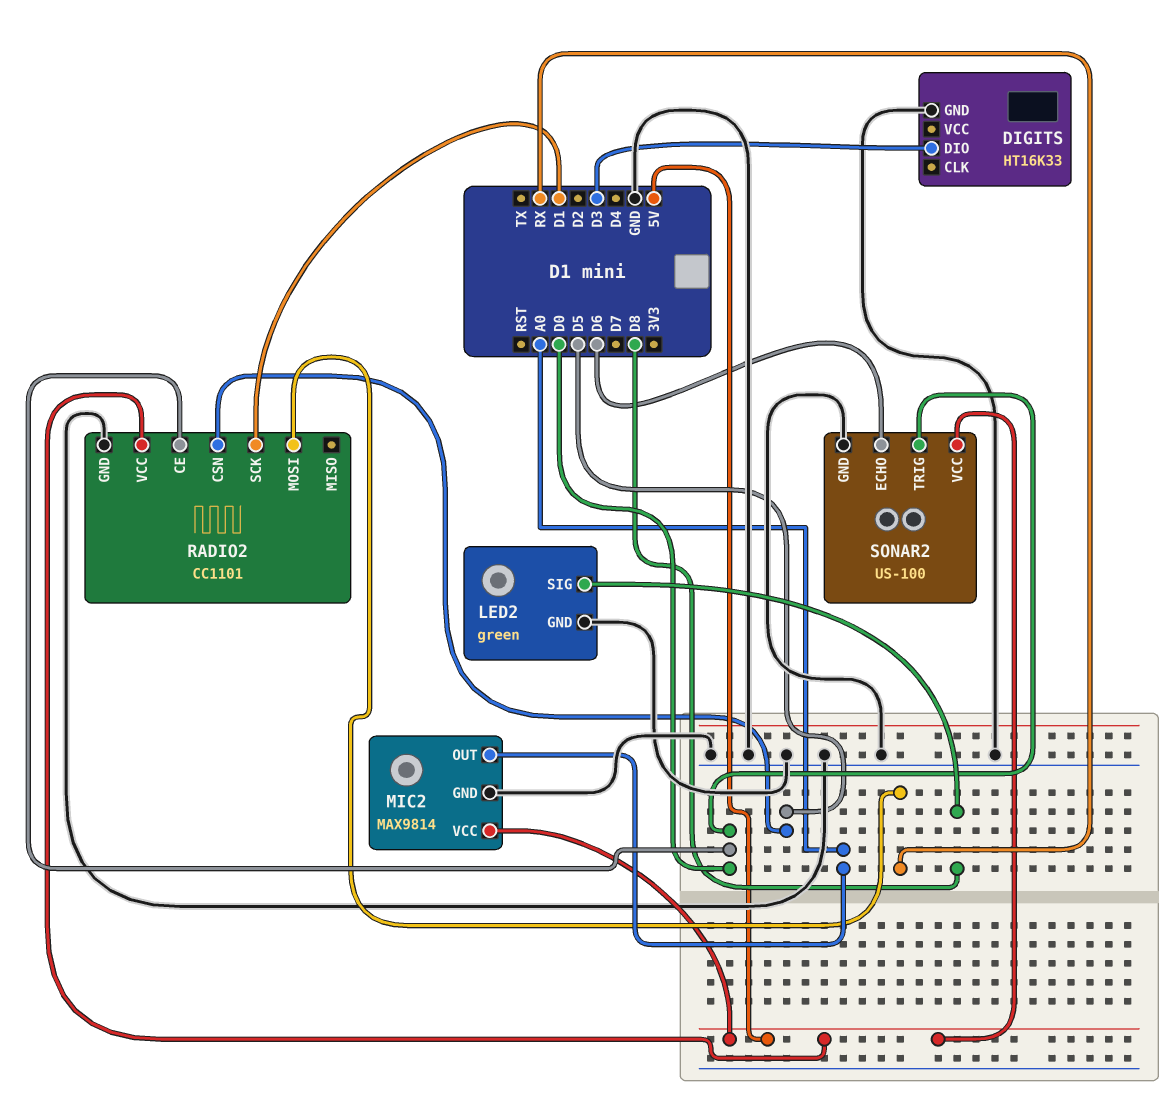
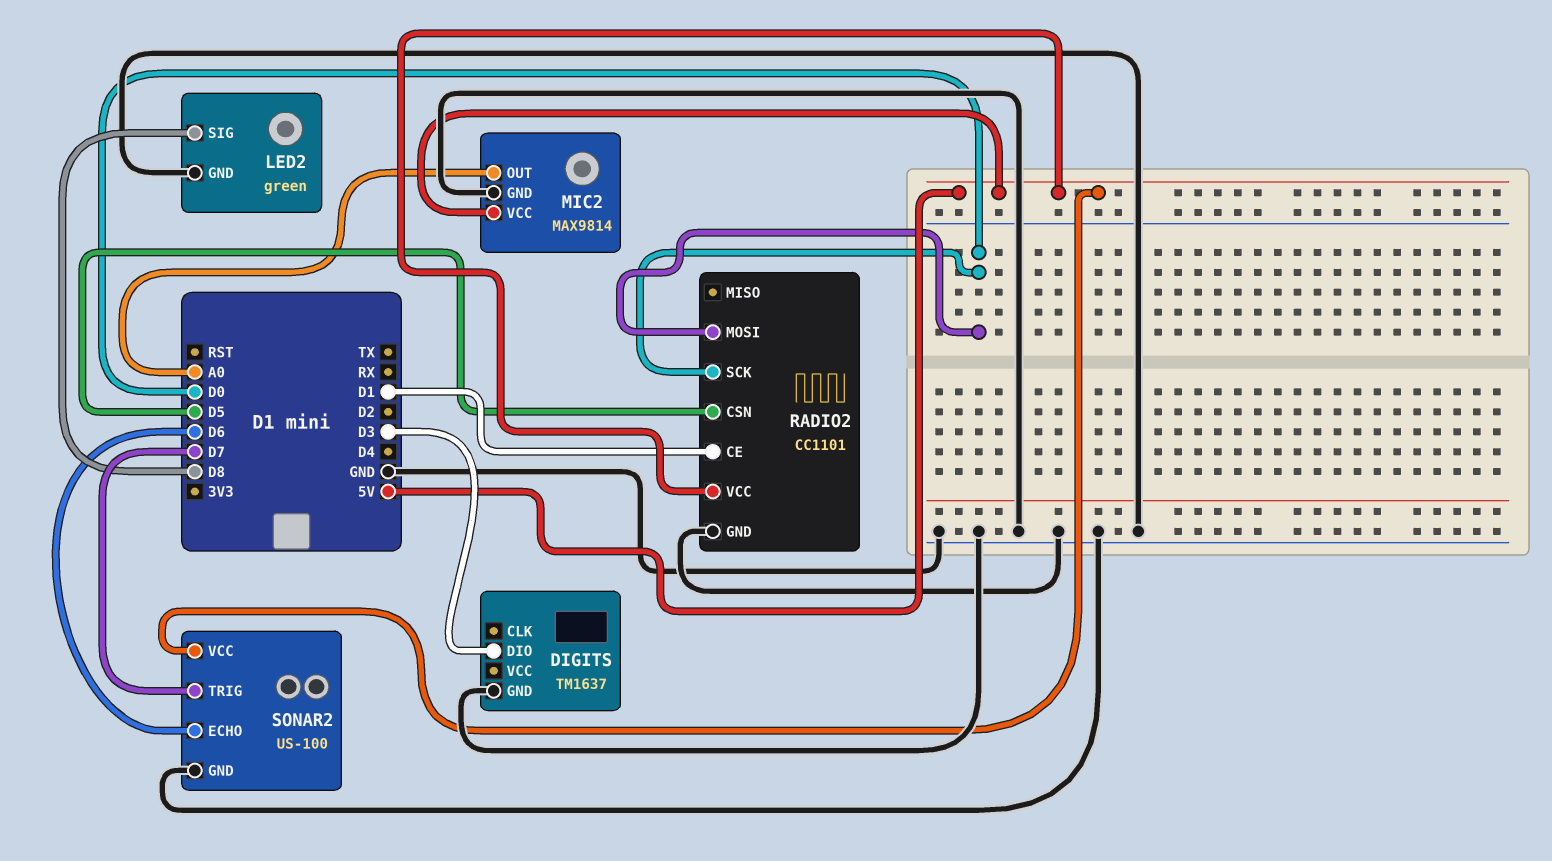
DIGITS: HT16K33 -> TM1637
RADIO2 pin CE: D0 -> D1
RADIO2 pin MOSI: RX -> D0
RADIO2 pin SCK: D1 -> D0
SONAR2 pin TRIG: D0 -> D7

